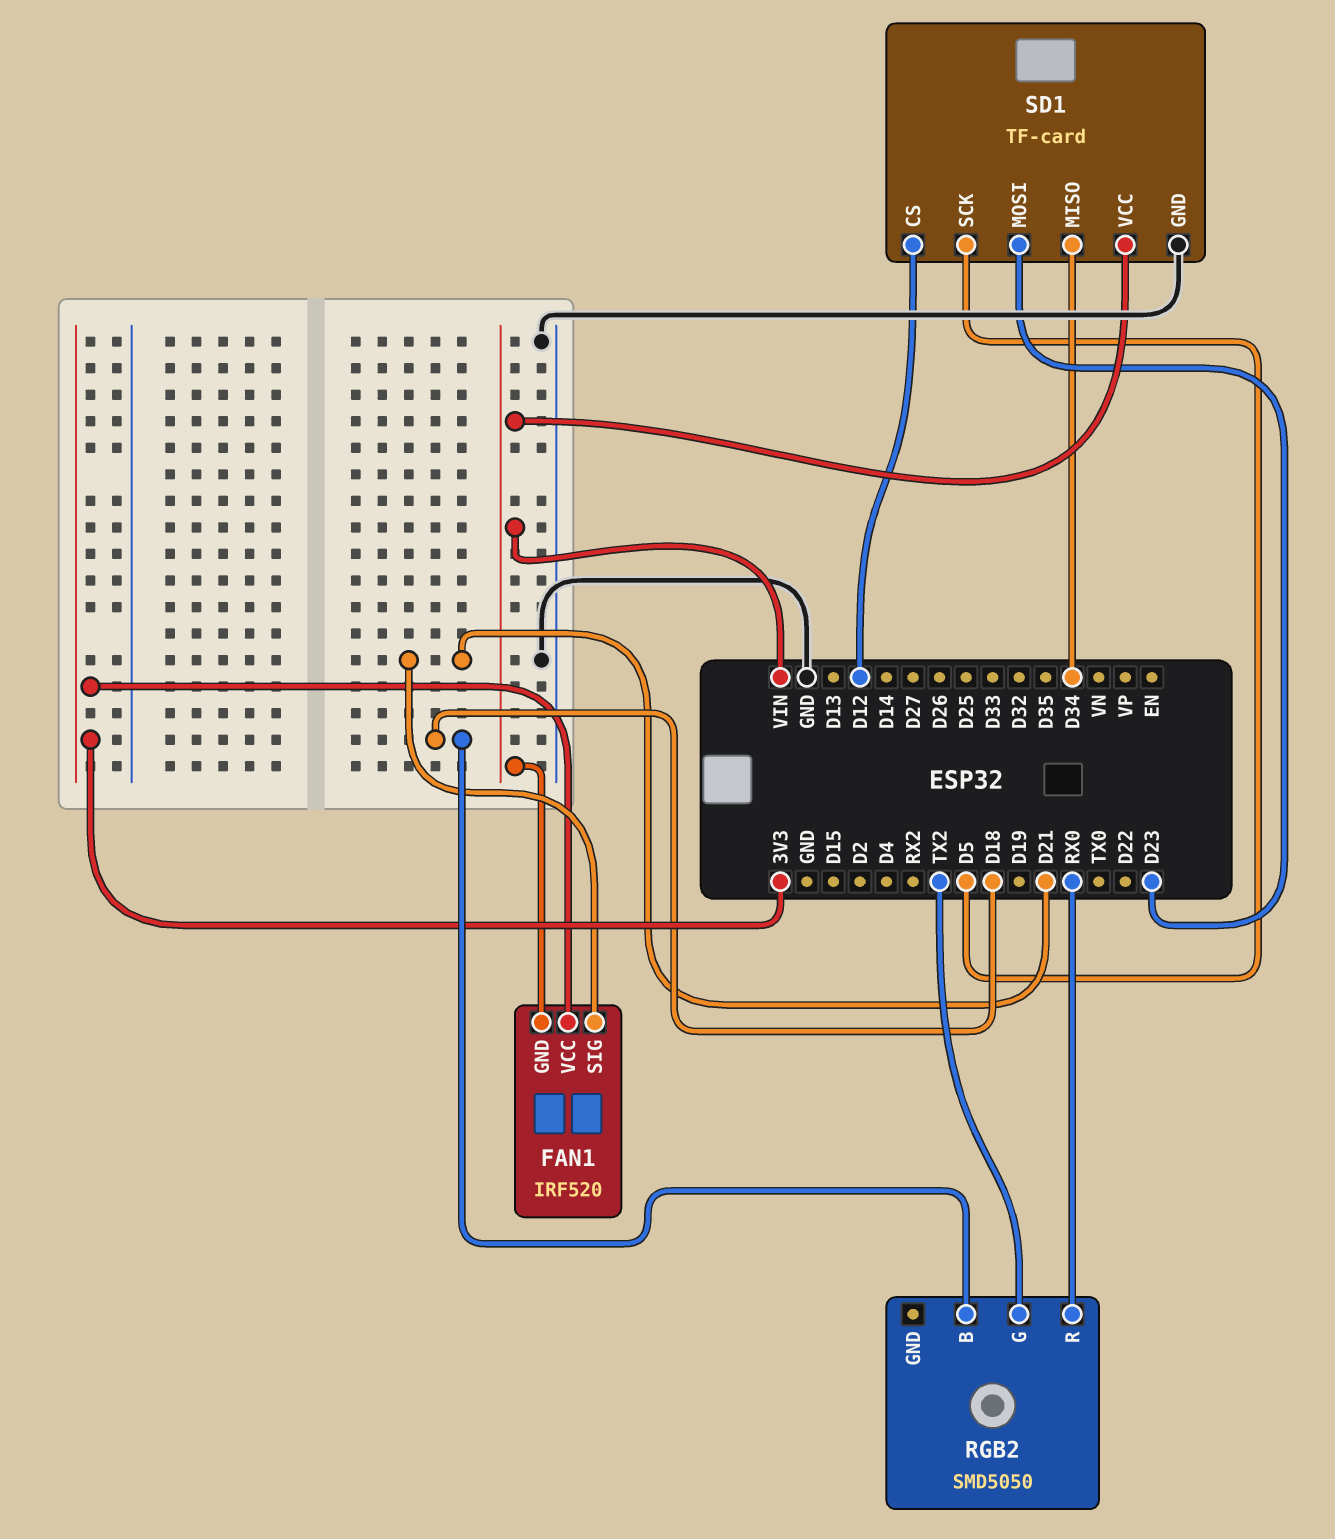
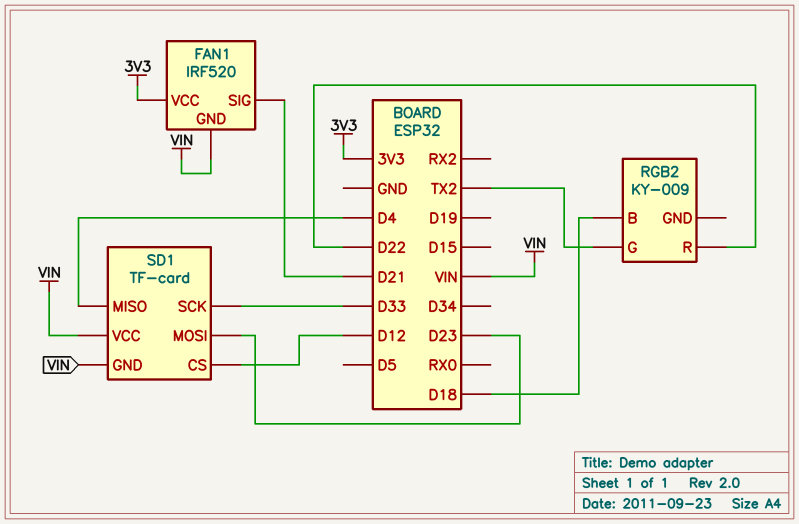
RGB2: SMD5050 -> KY-009
RGB2 pin R: RX0 -> D22
SD1 pin GND: GND -> VIN
SD1 pin MISO: D34 -> D4
SD1 pin SCK: D5 -> D33

